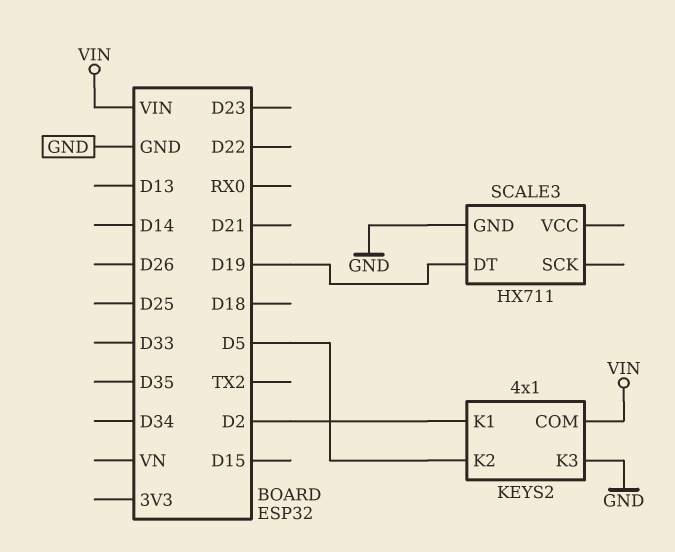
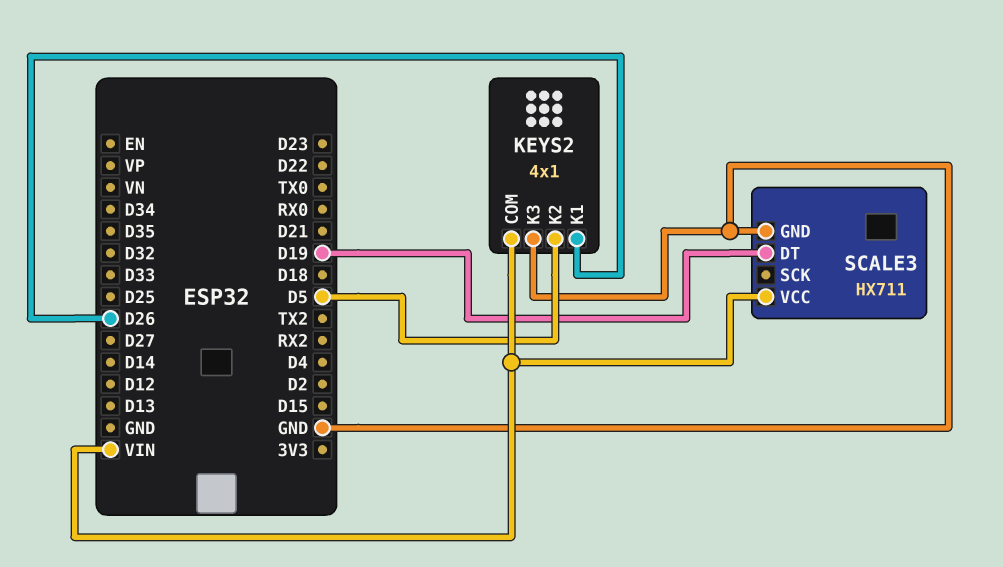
KEYS2 pin K1: D2 -> D26
SCALE3 pin VCC: none -> VIN

